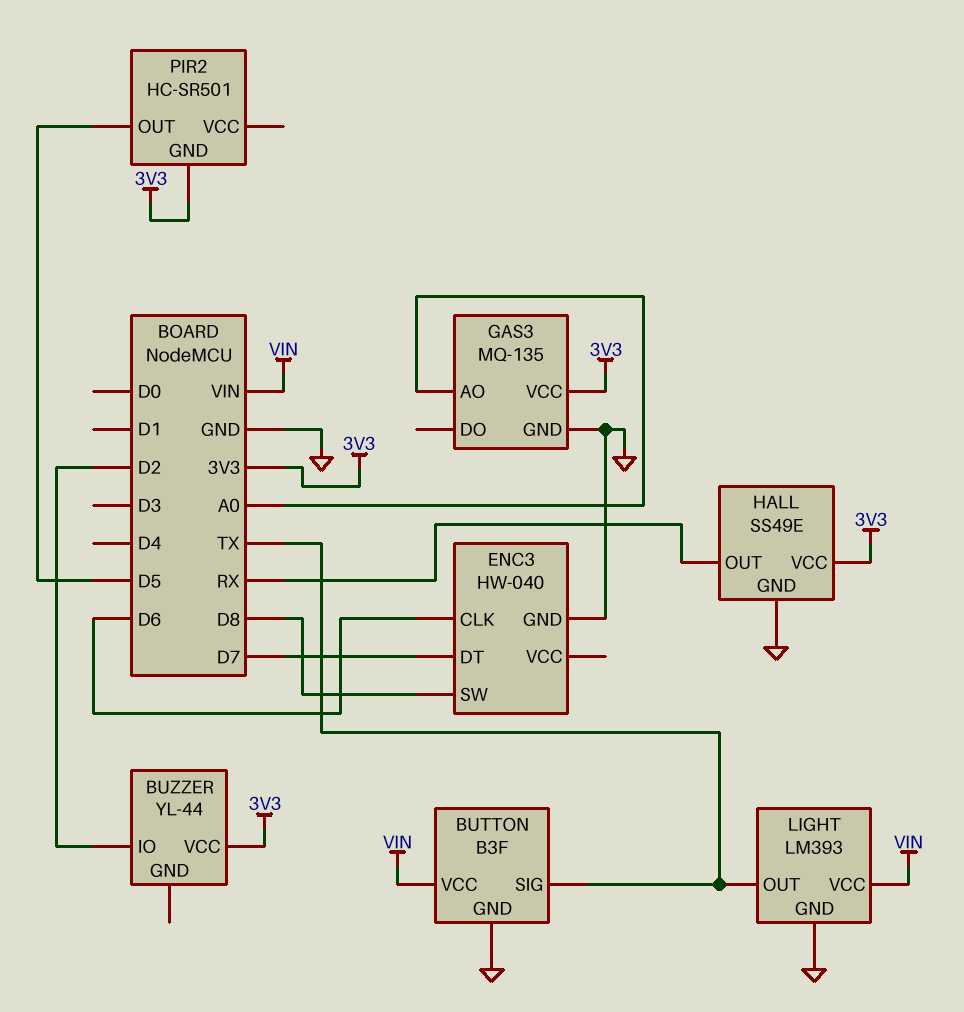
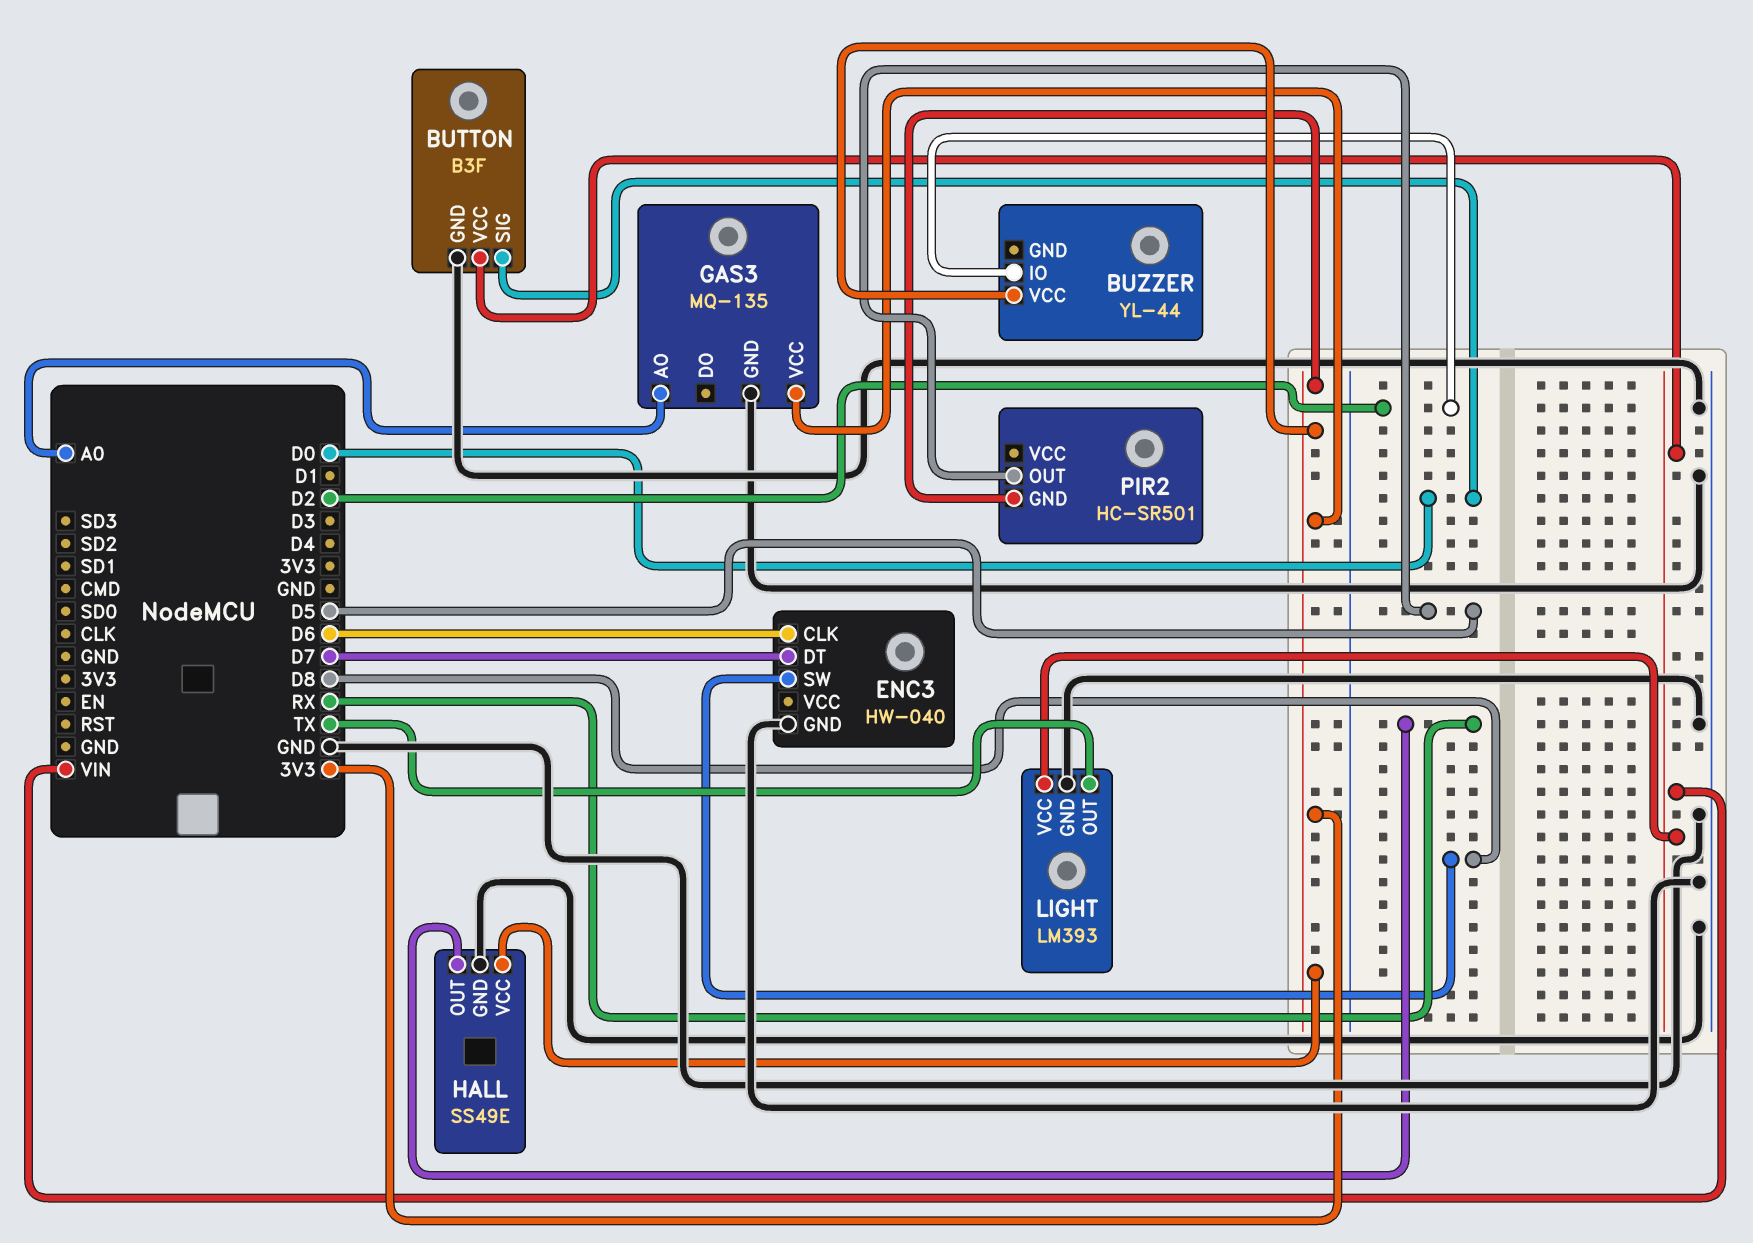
BUTTON pin SIG: TX -> D0

